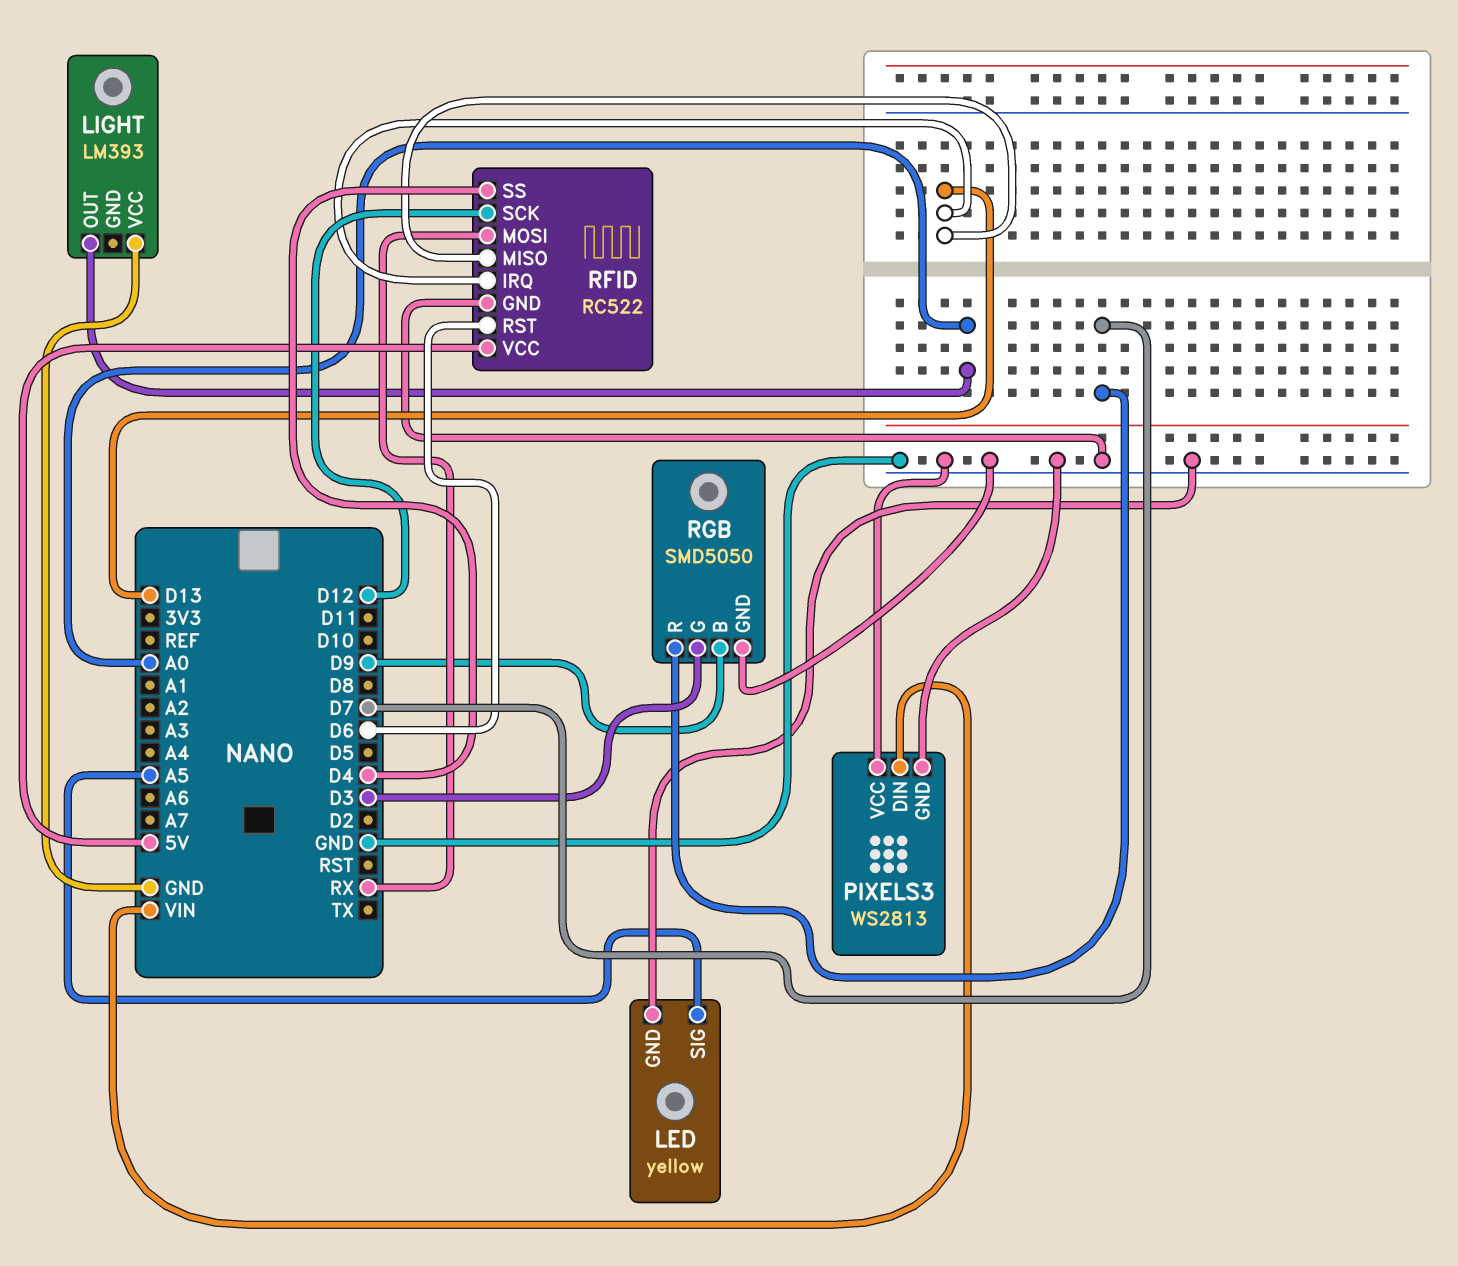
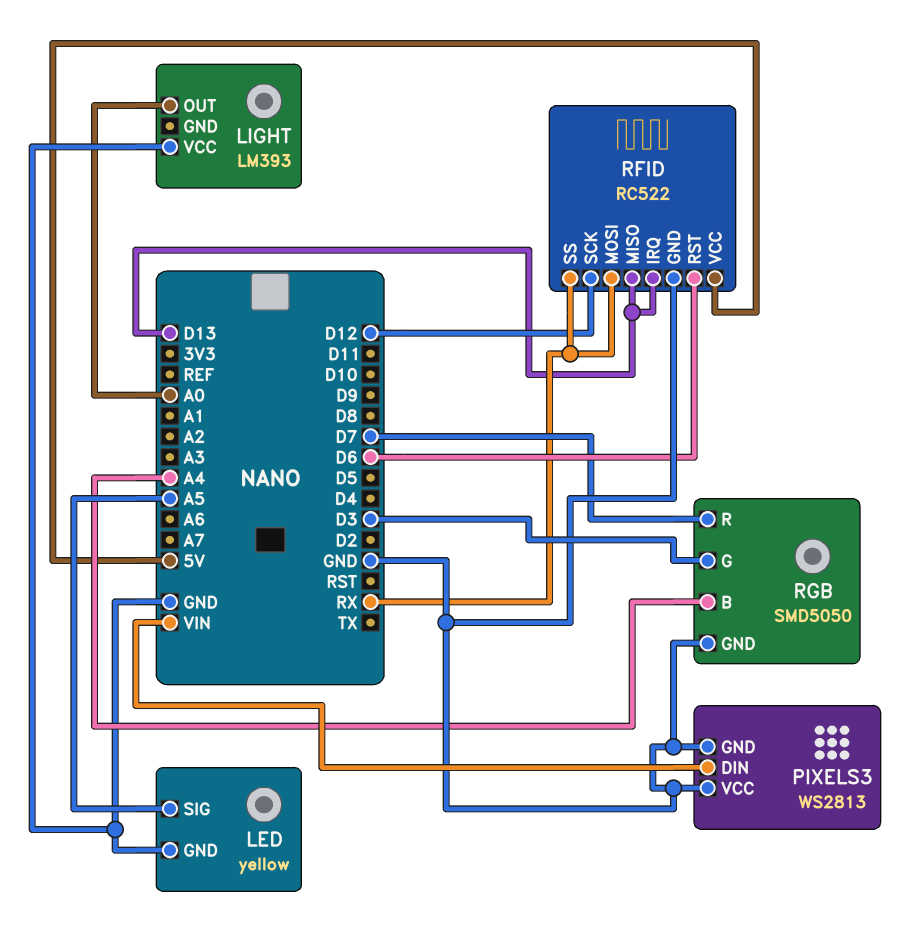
RFID pin SS: D4 -> RX
RGB pin B: D9 -> A4

